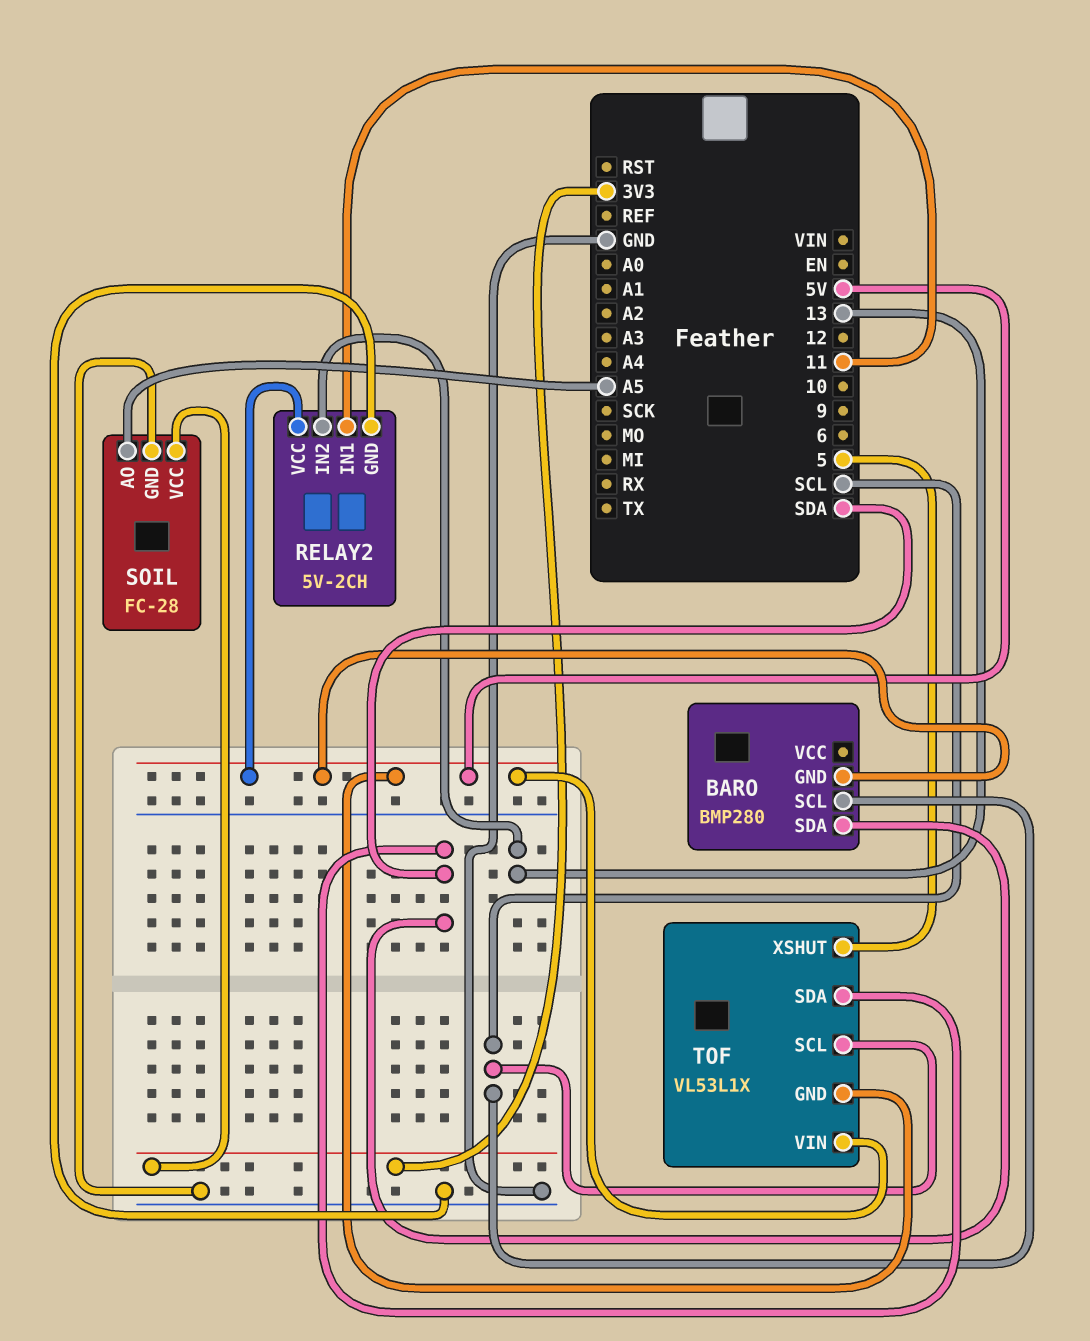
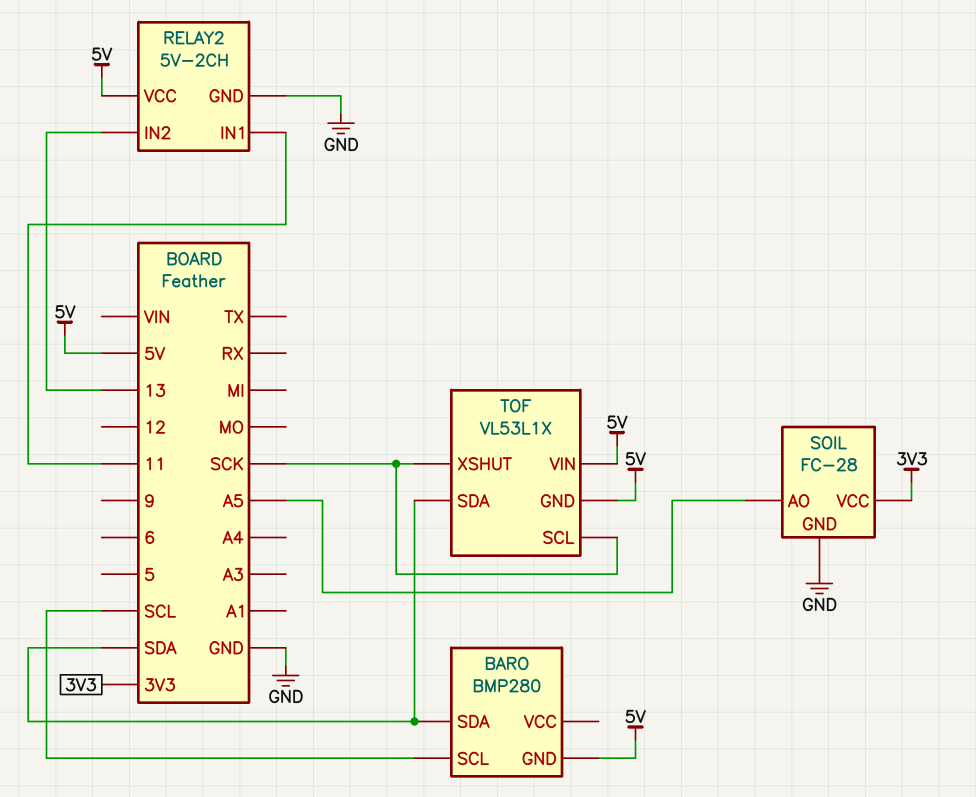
TOF pin SCL: SCL -> SCK
TOF pin XSHUT: 5 -> SCK

